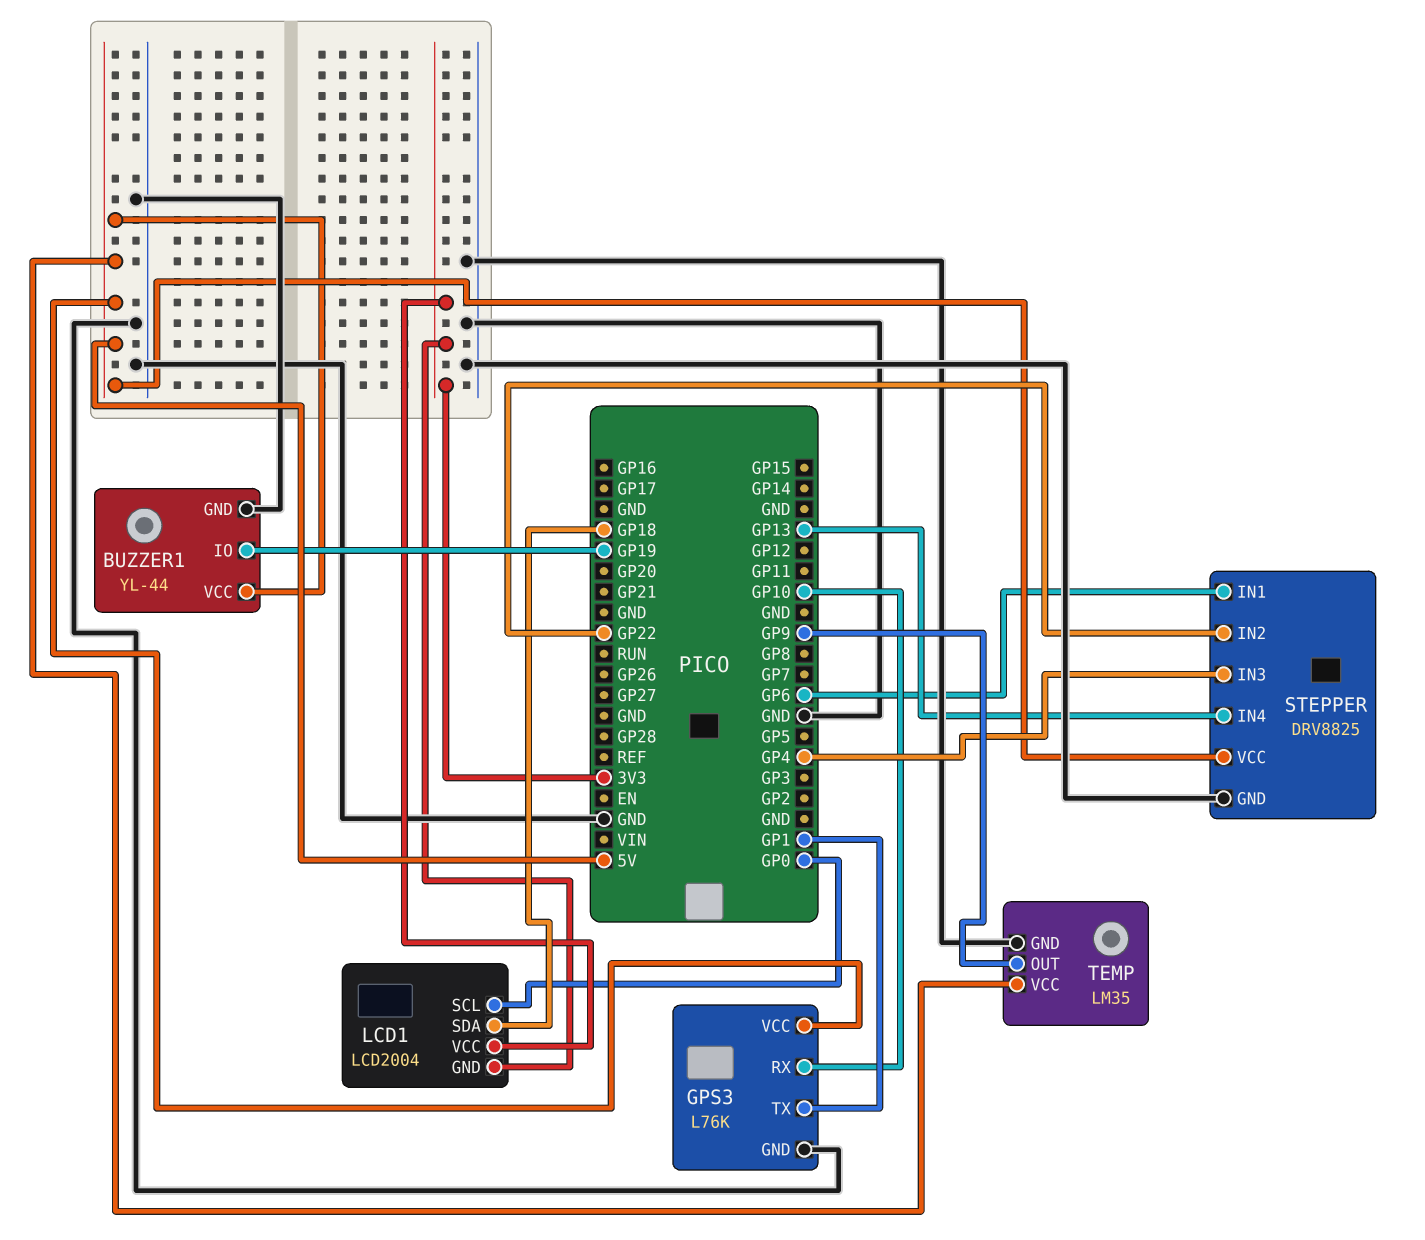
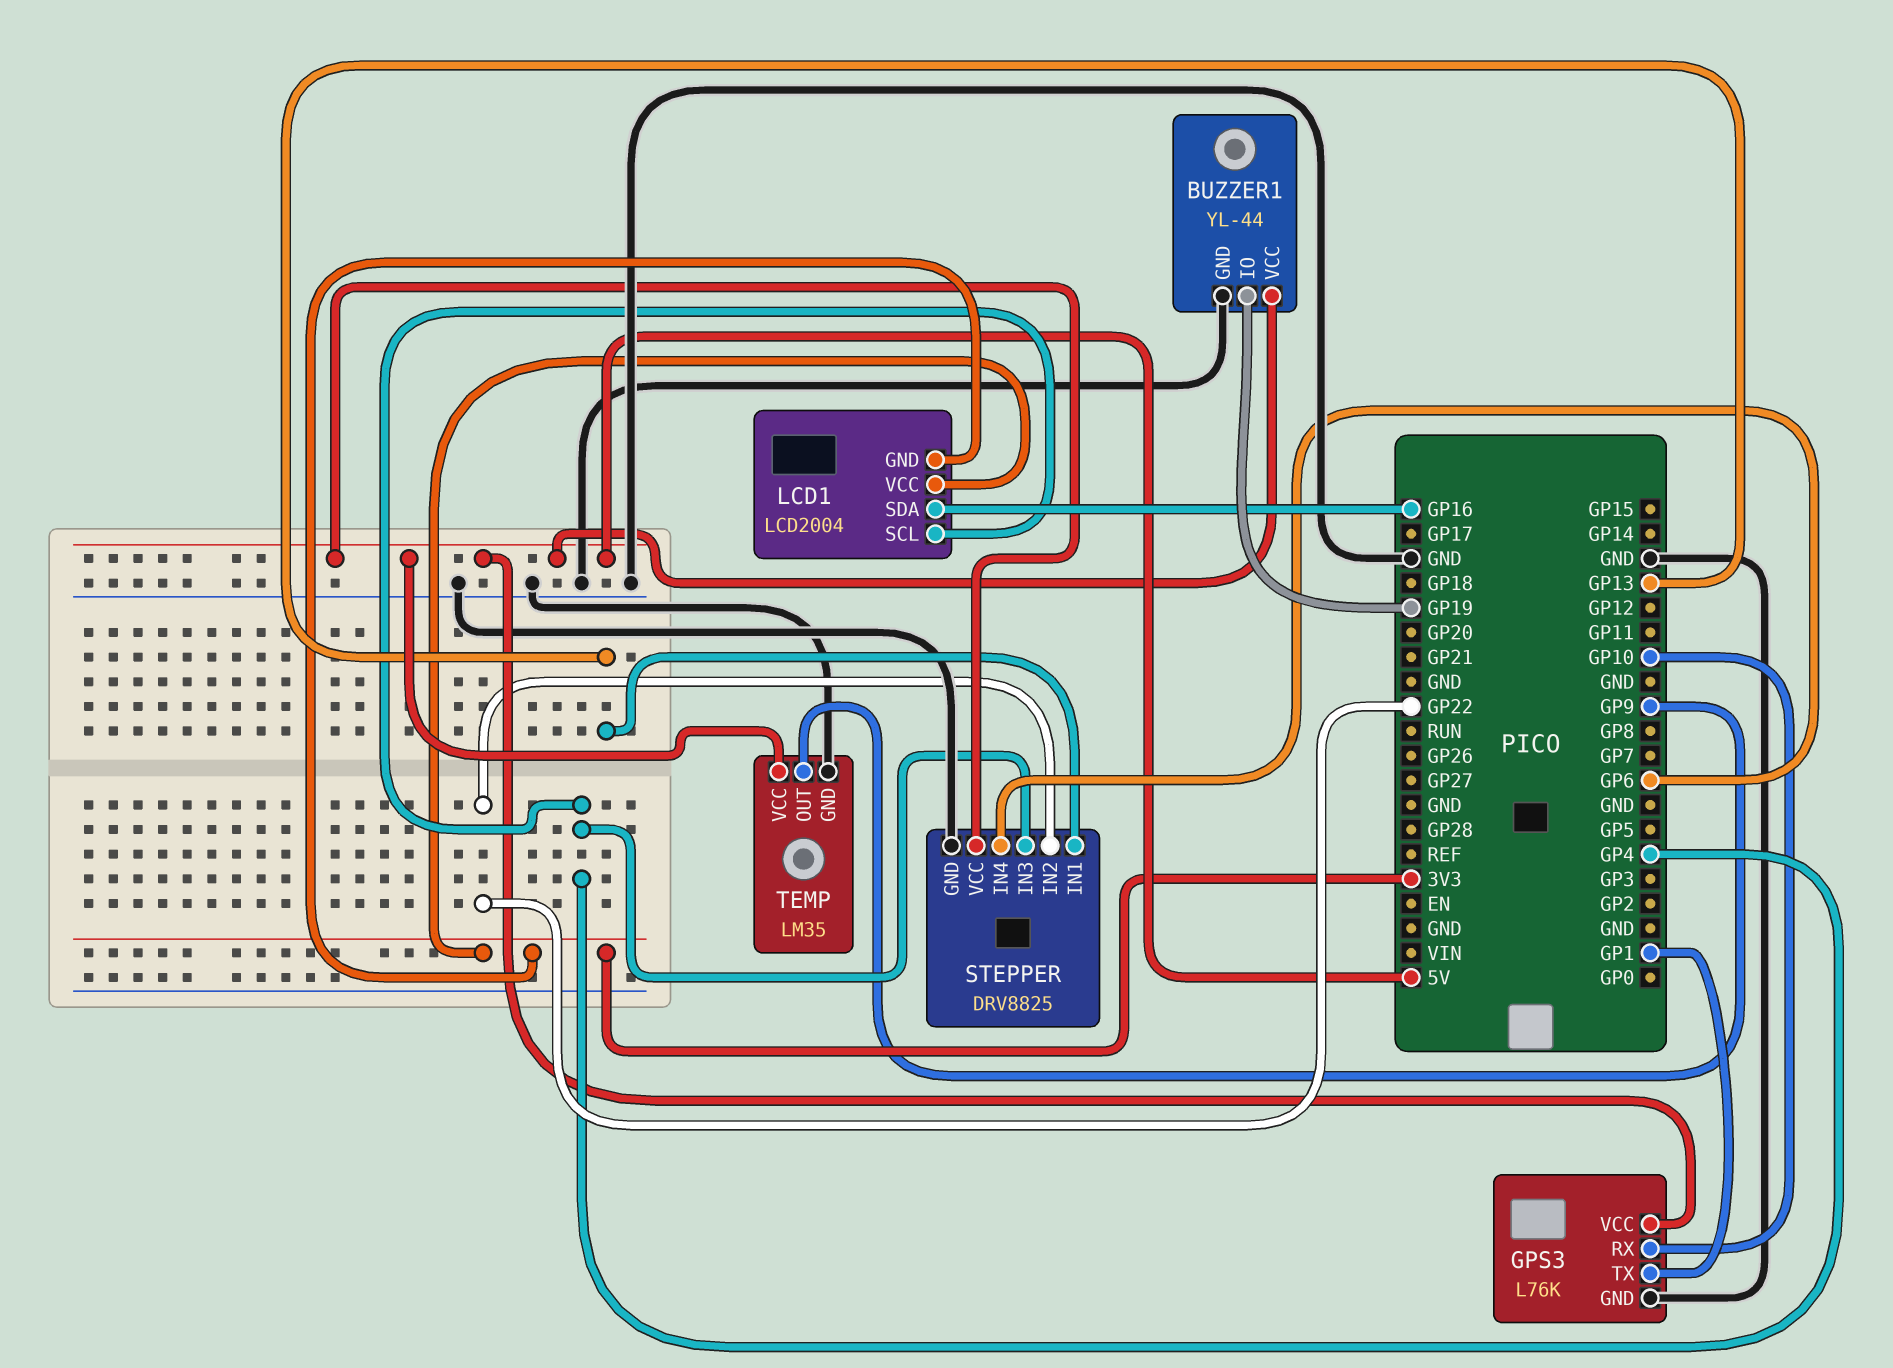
LCD1 pin SCL: GP0 -> GP4
LCD1 pin SDA: GP18 -> GP16
STEPPER pin IN1: GP6 -> GP13
STEPPER pin IN4: GP13 -> GP6

